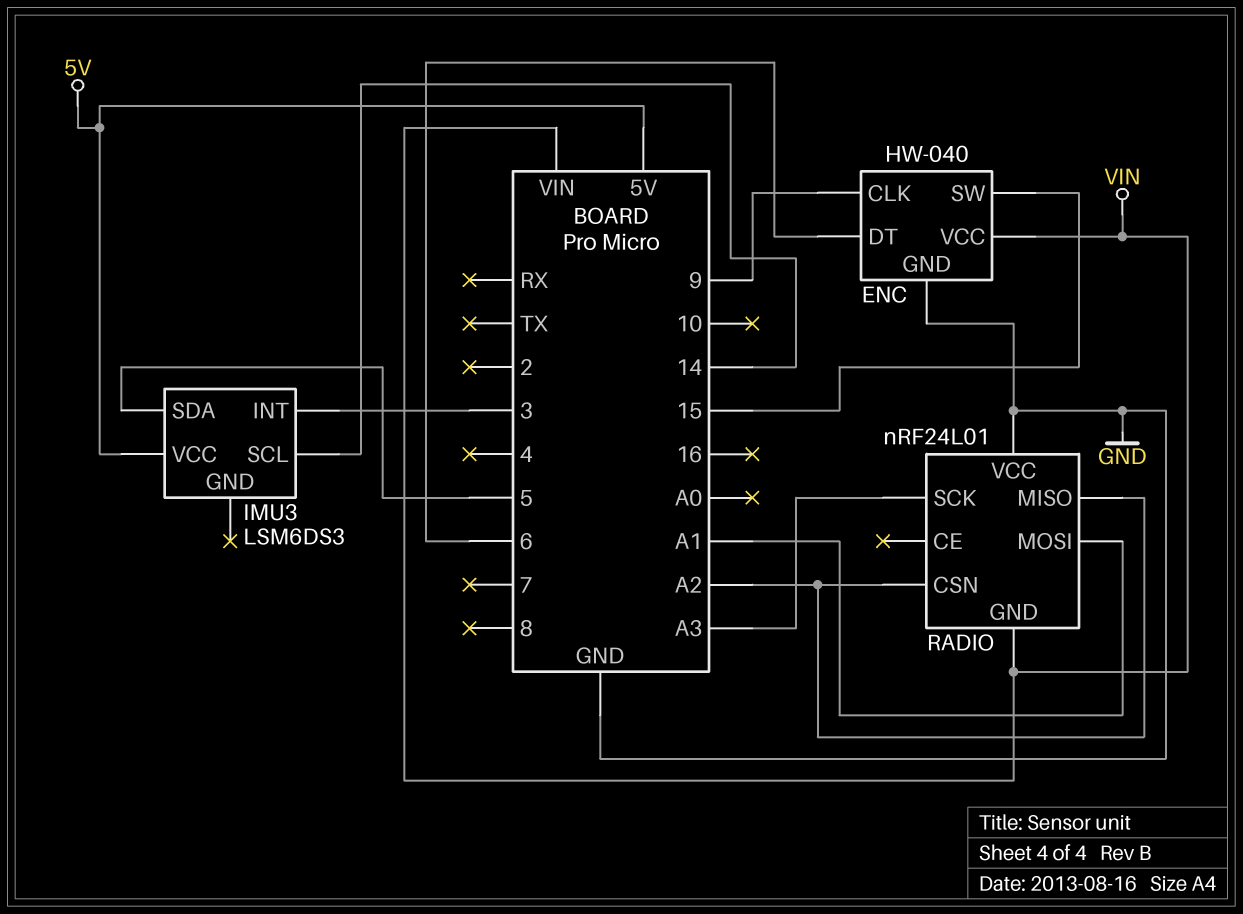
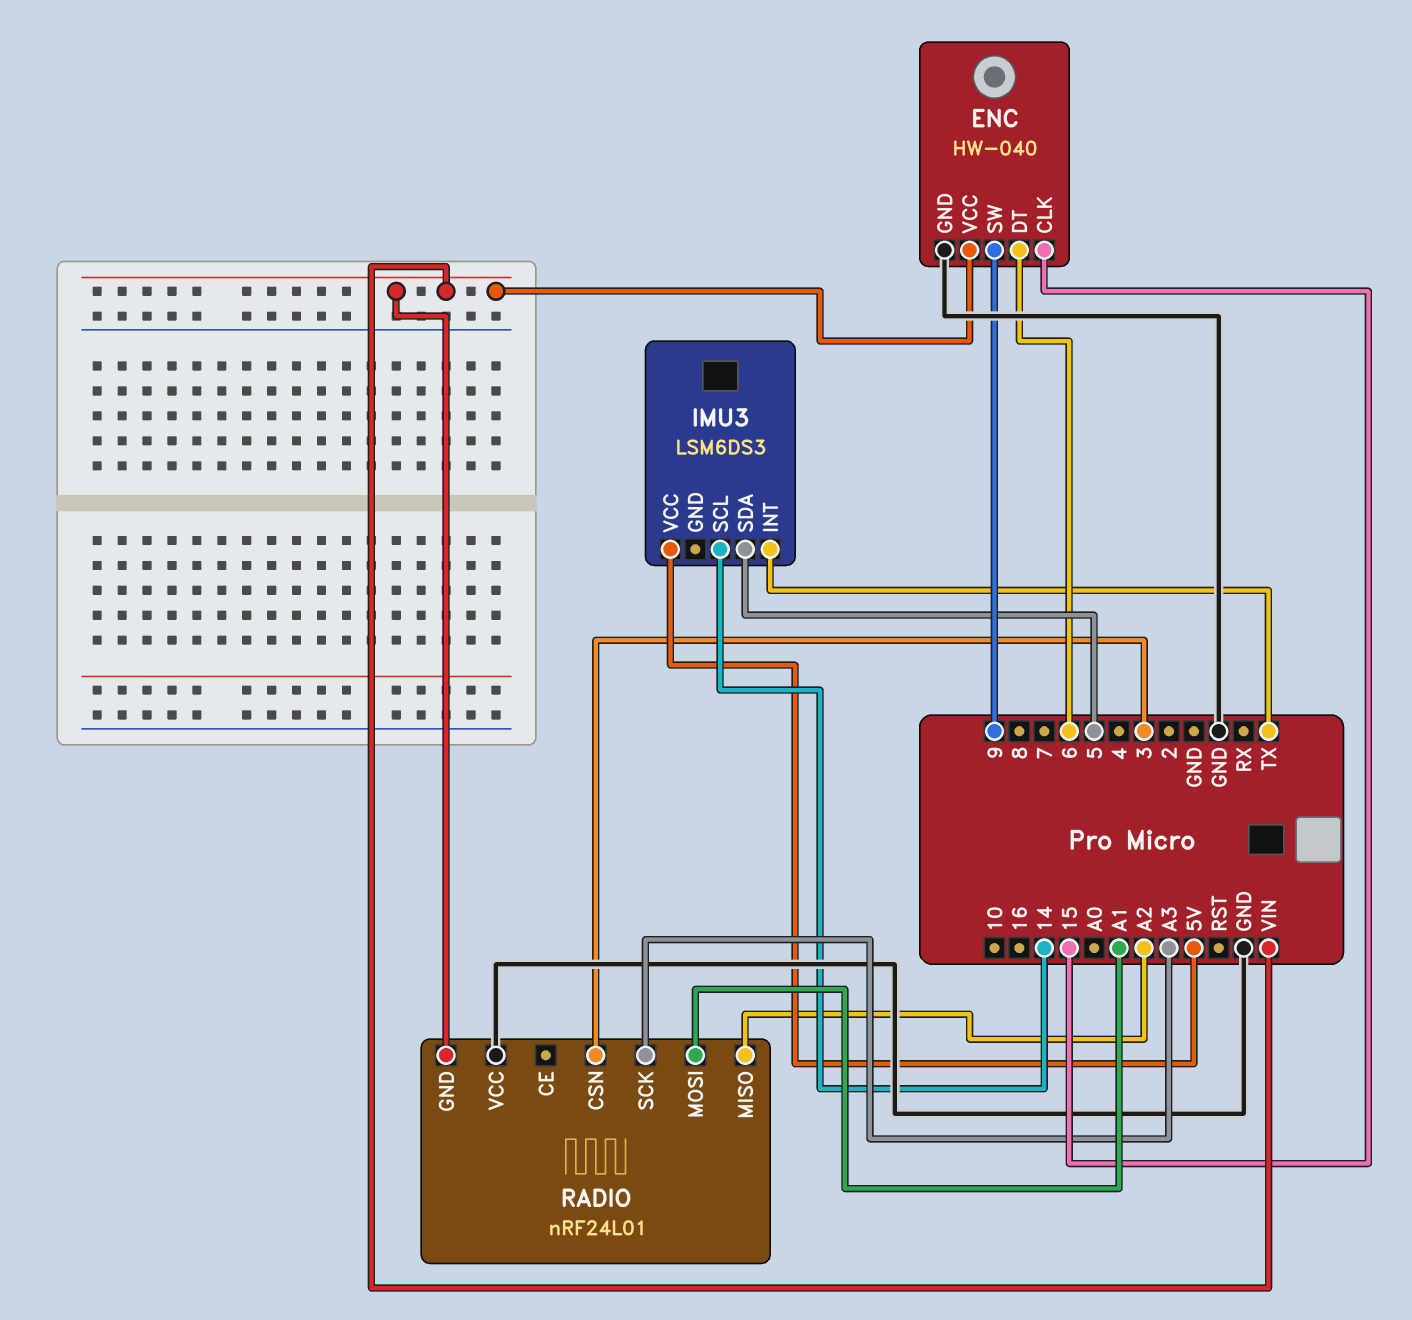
ENC pin CLK: 9 -> 15
ENC pin SW: 15 -> 9
IMU3 pin INT: 3 -> TX
RADIO pin CSN: A2 -> 3

